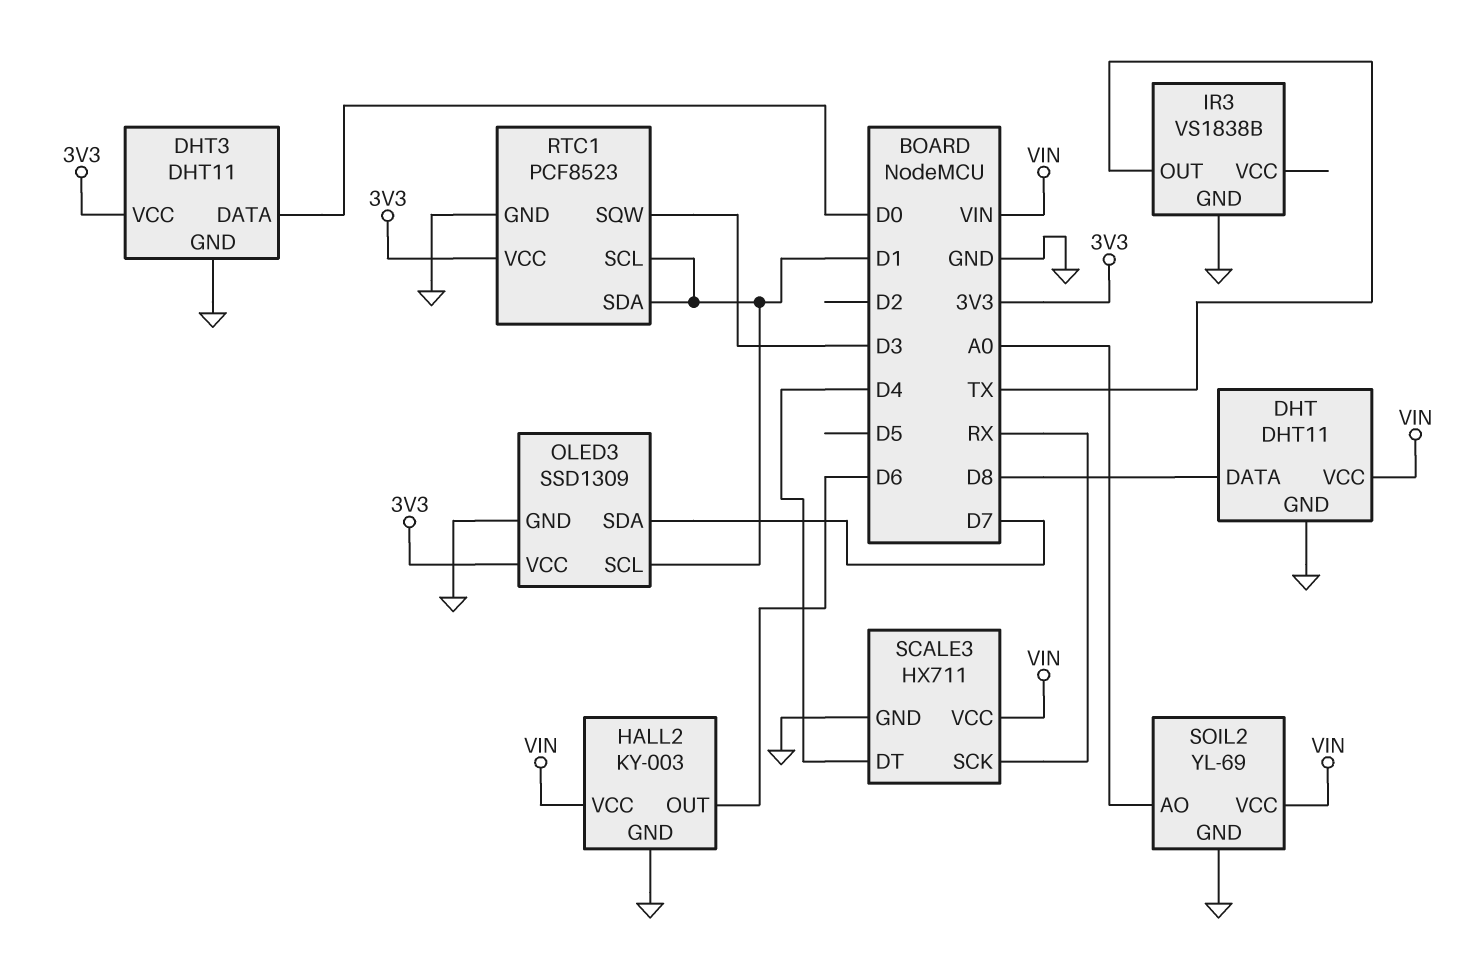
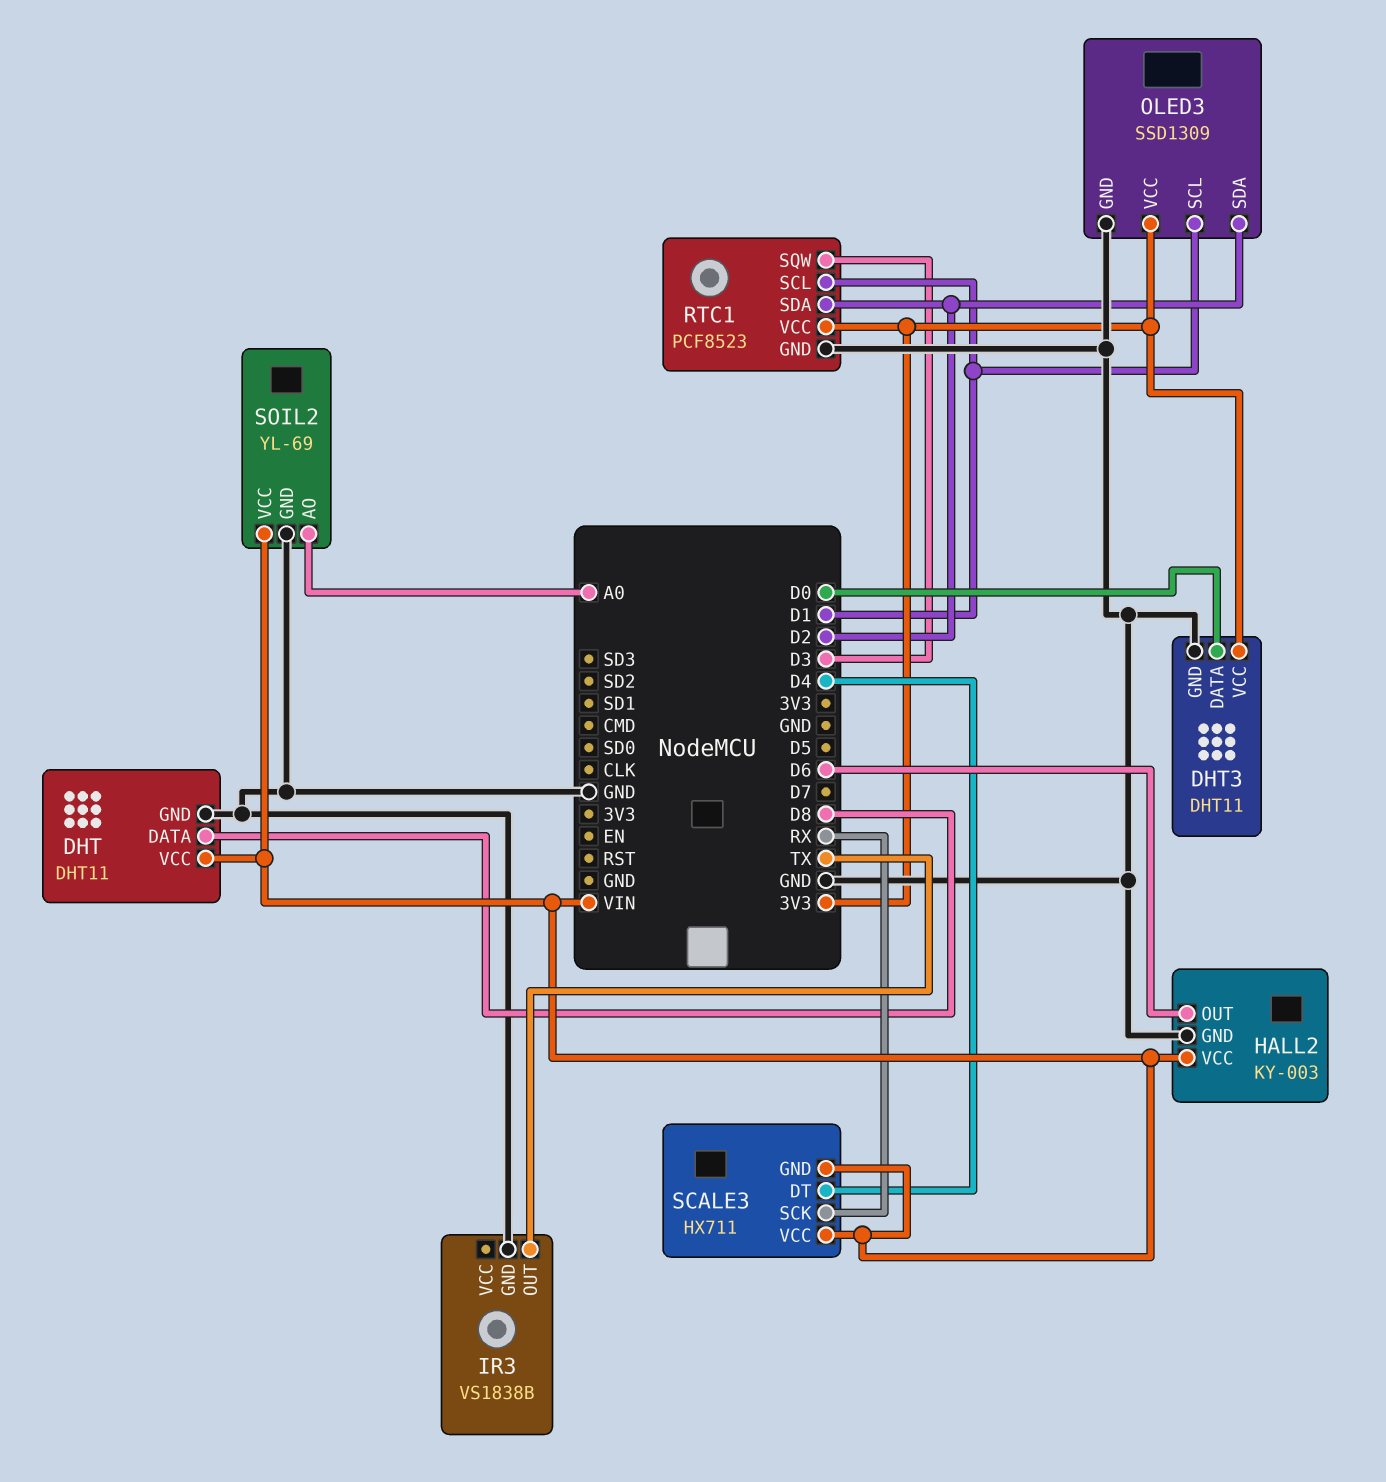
OLED3 pin SDA: D7 -> D2
RTC1 pin SDA: D1 -> D2
SCALE3 pin GND: GND -> VIN

